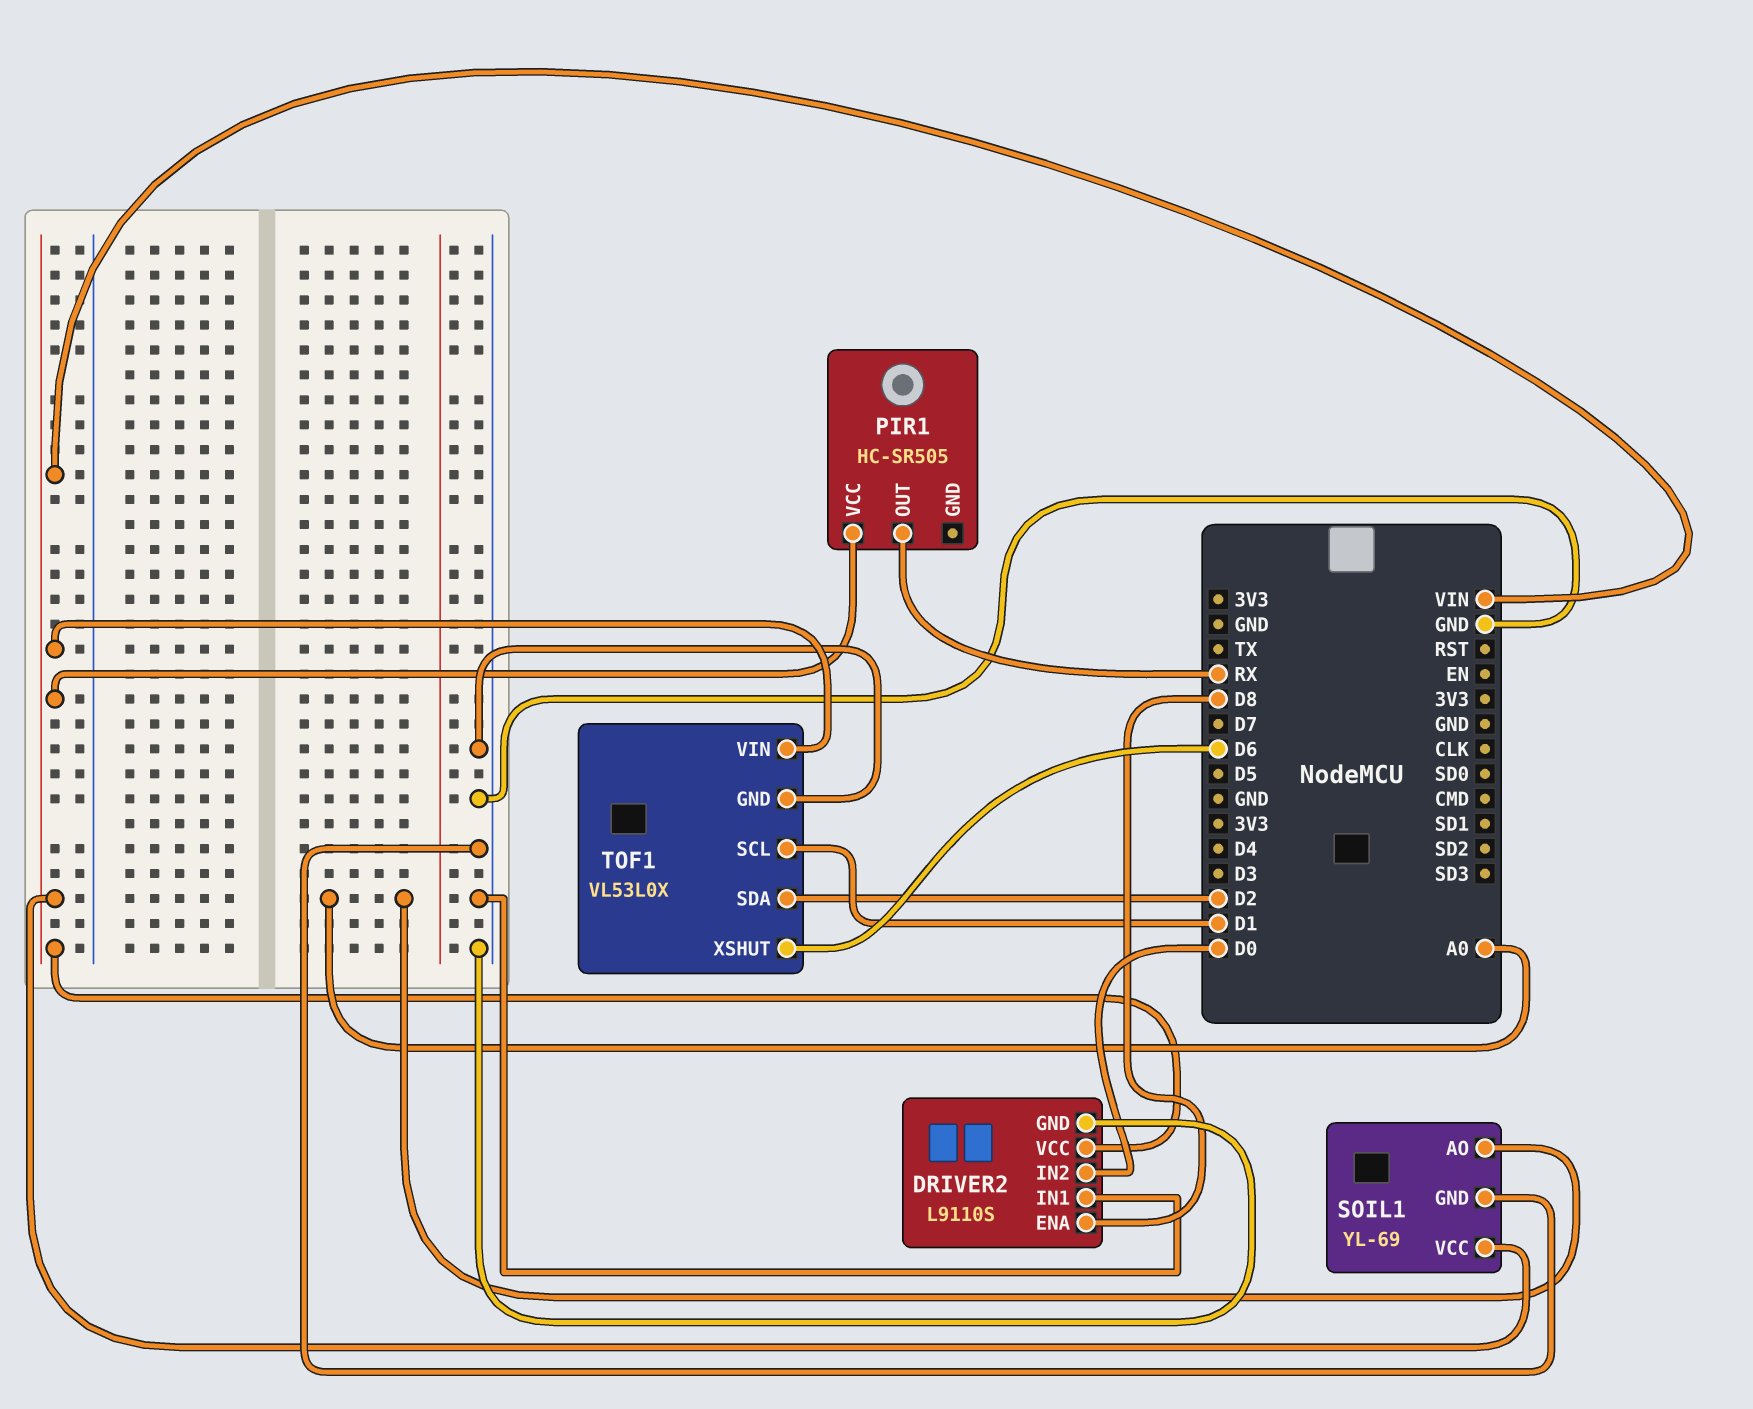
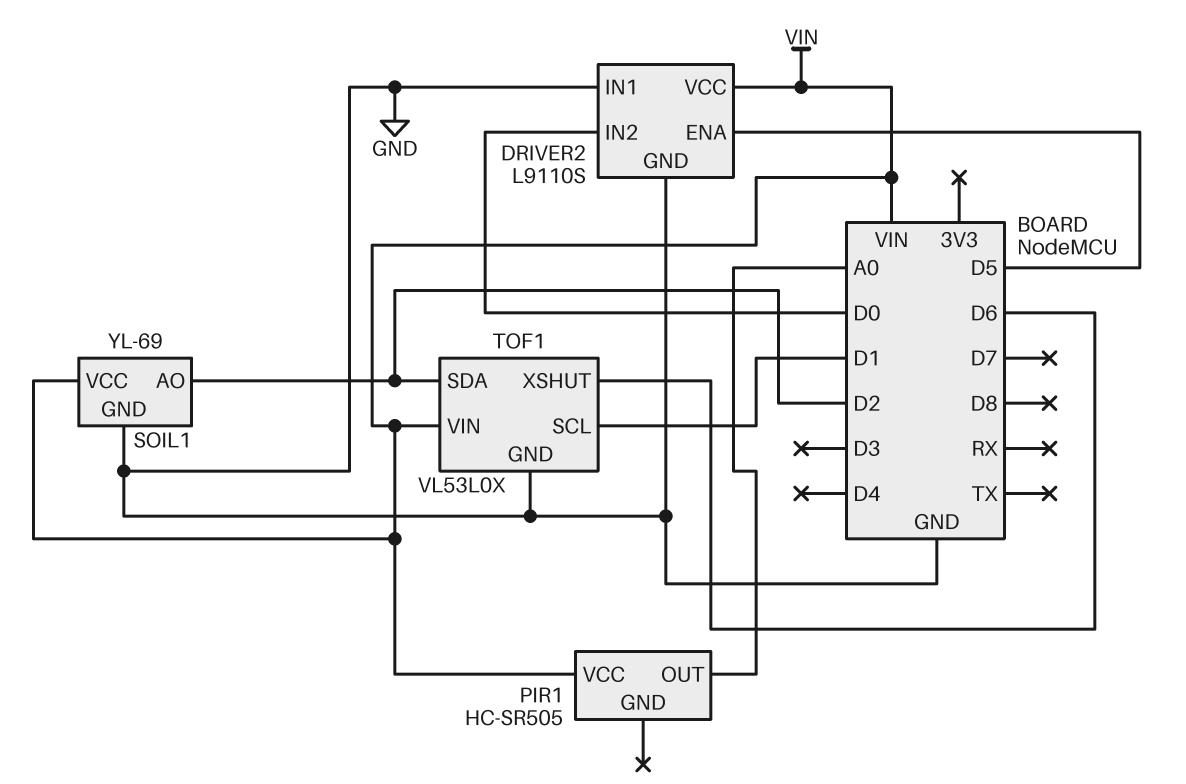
DRIVER2 pin ENA: D8 -> D5
PIR1 pin OUT: RX -> A0
SOIL1 pin AO: A0 -> D2

